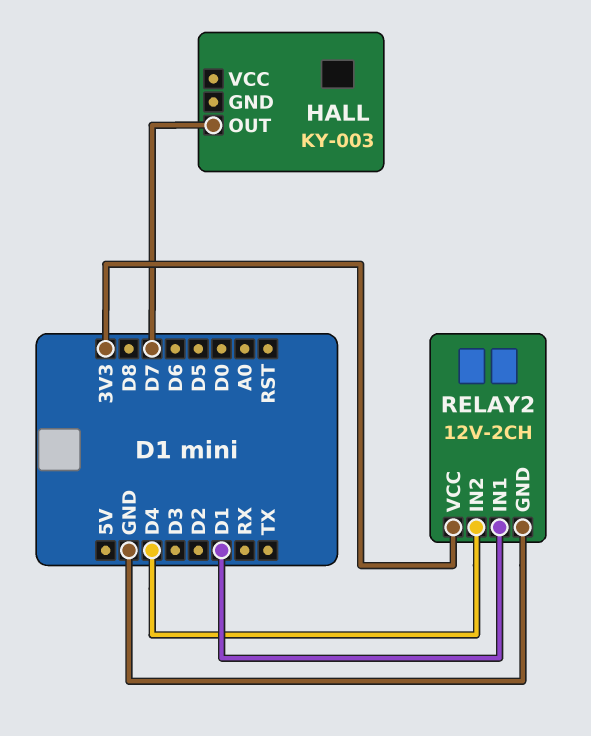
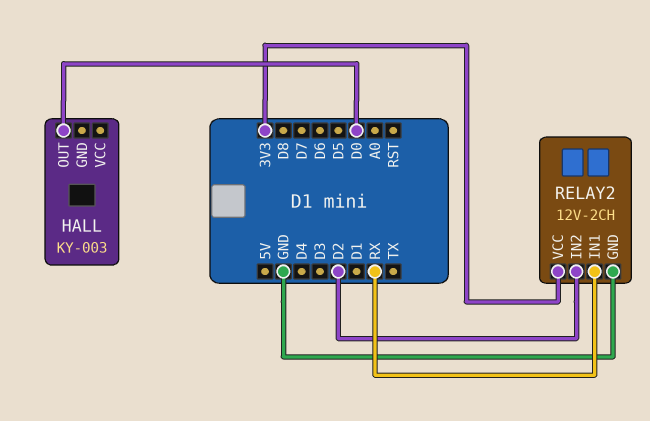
HALL pin OUT: D7 -> D0
RELAY2 pin IN1: D1 -> RX
RELAY2 pin IN2: D4 -> D2

